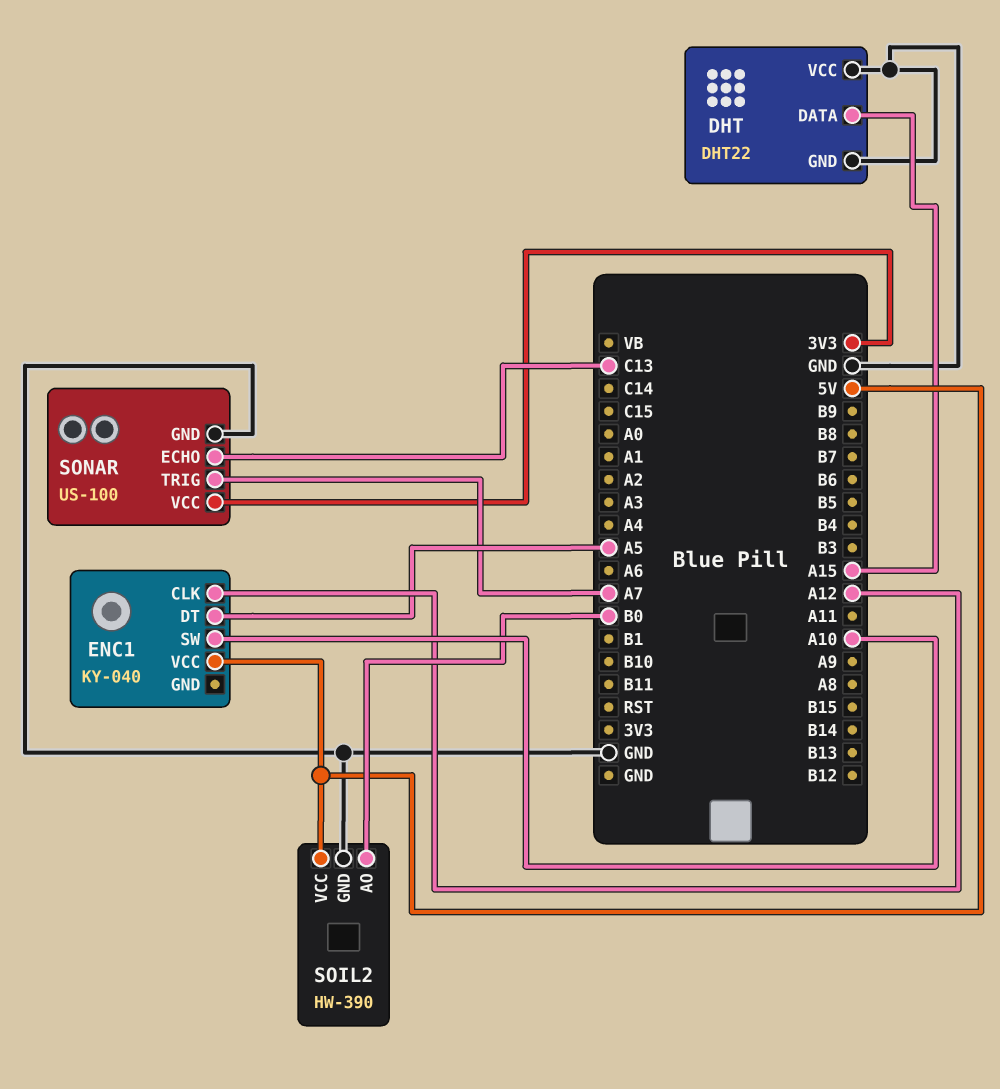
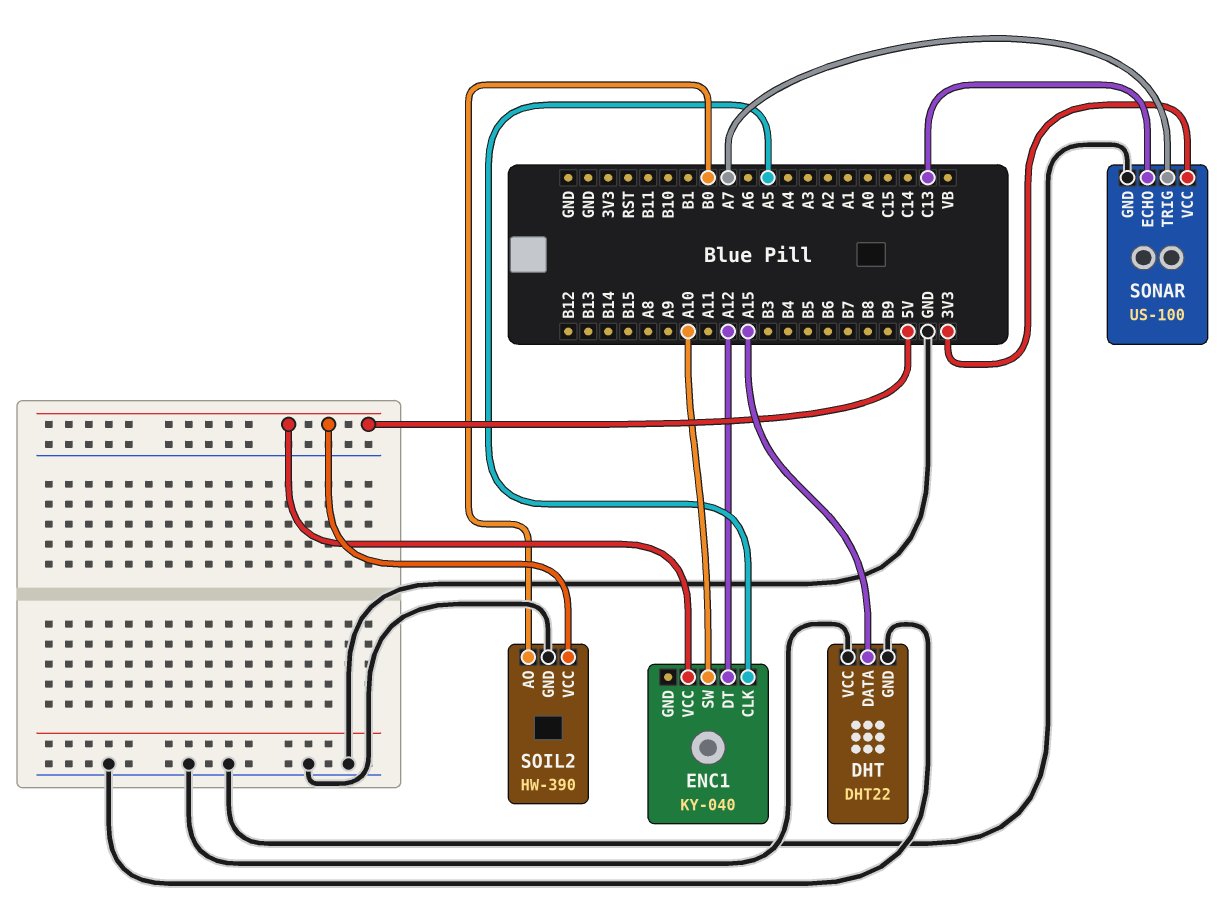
ENC1 pin CLK: A12 -> A5
ENC1 pin DT: A5 -> A12

